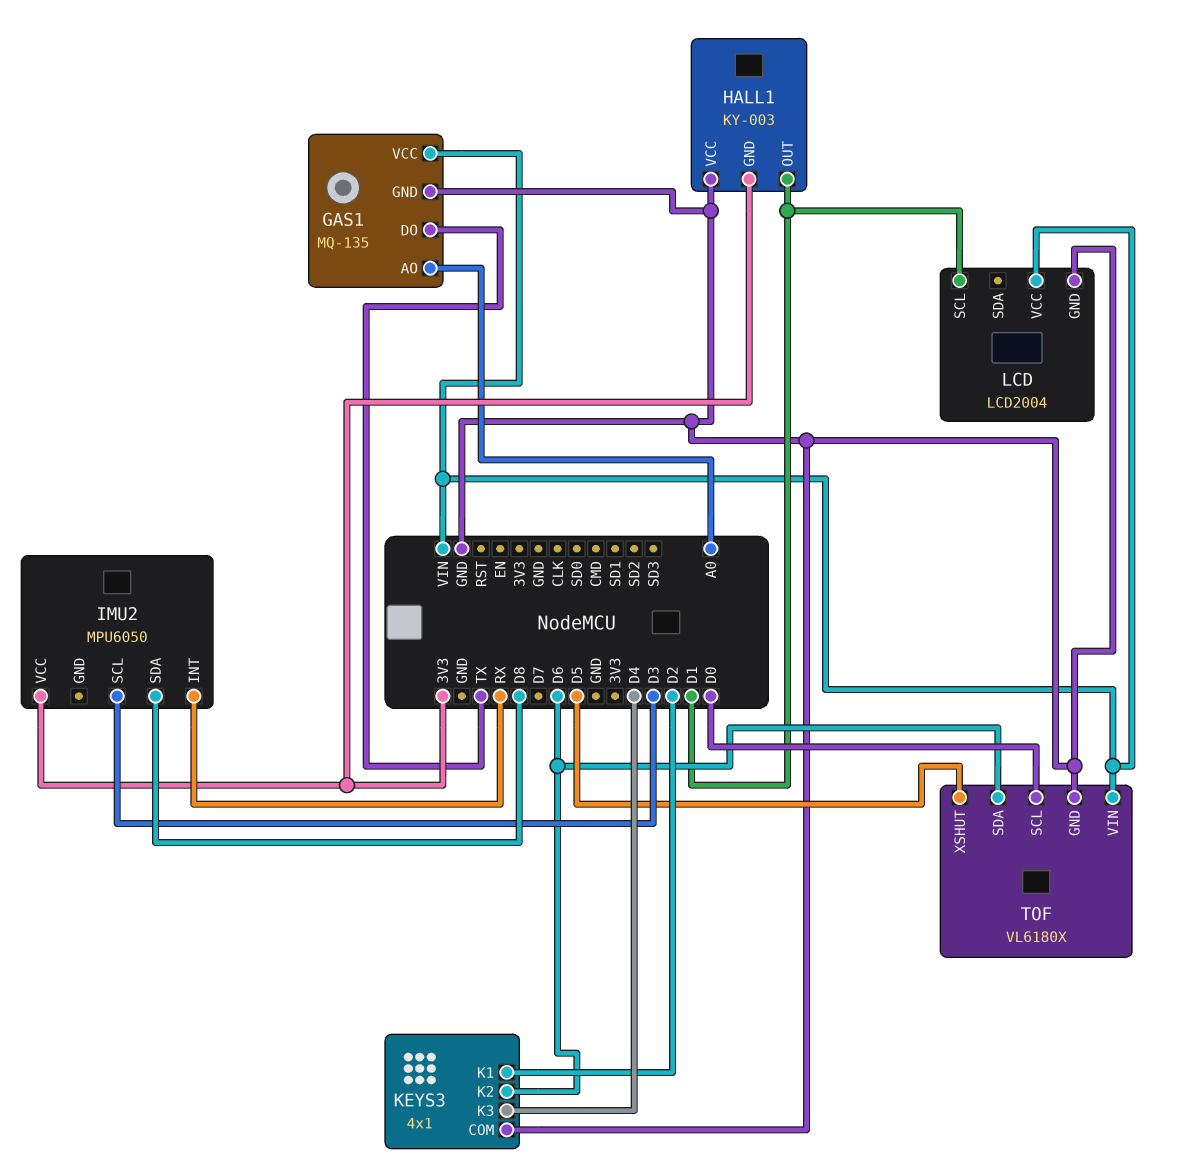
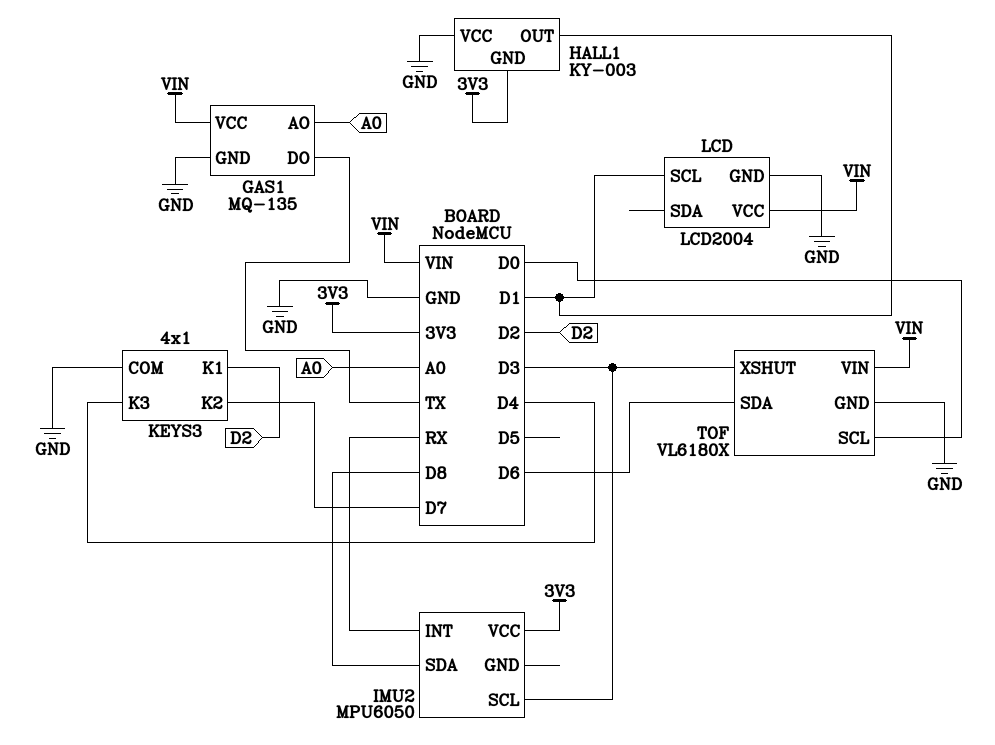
KEYS3 pin K2: D6 -> D7
TOF pin XSHUT: D5 -> D3

